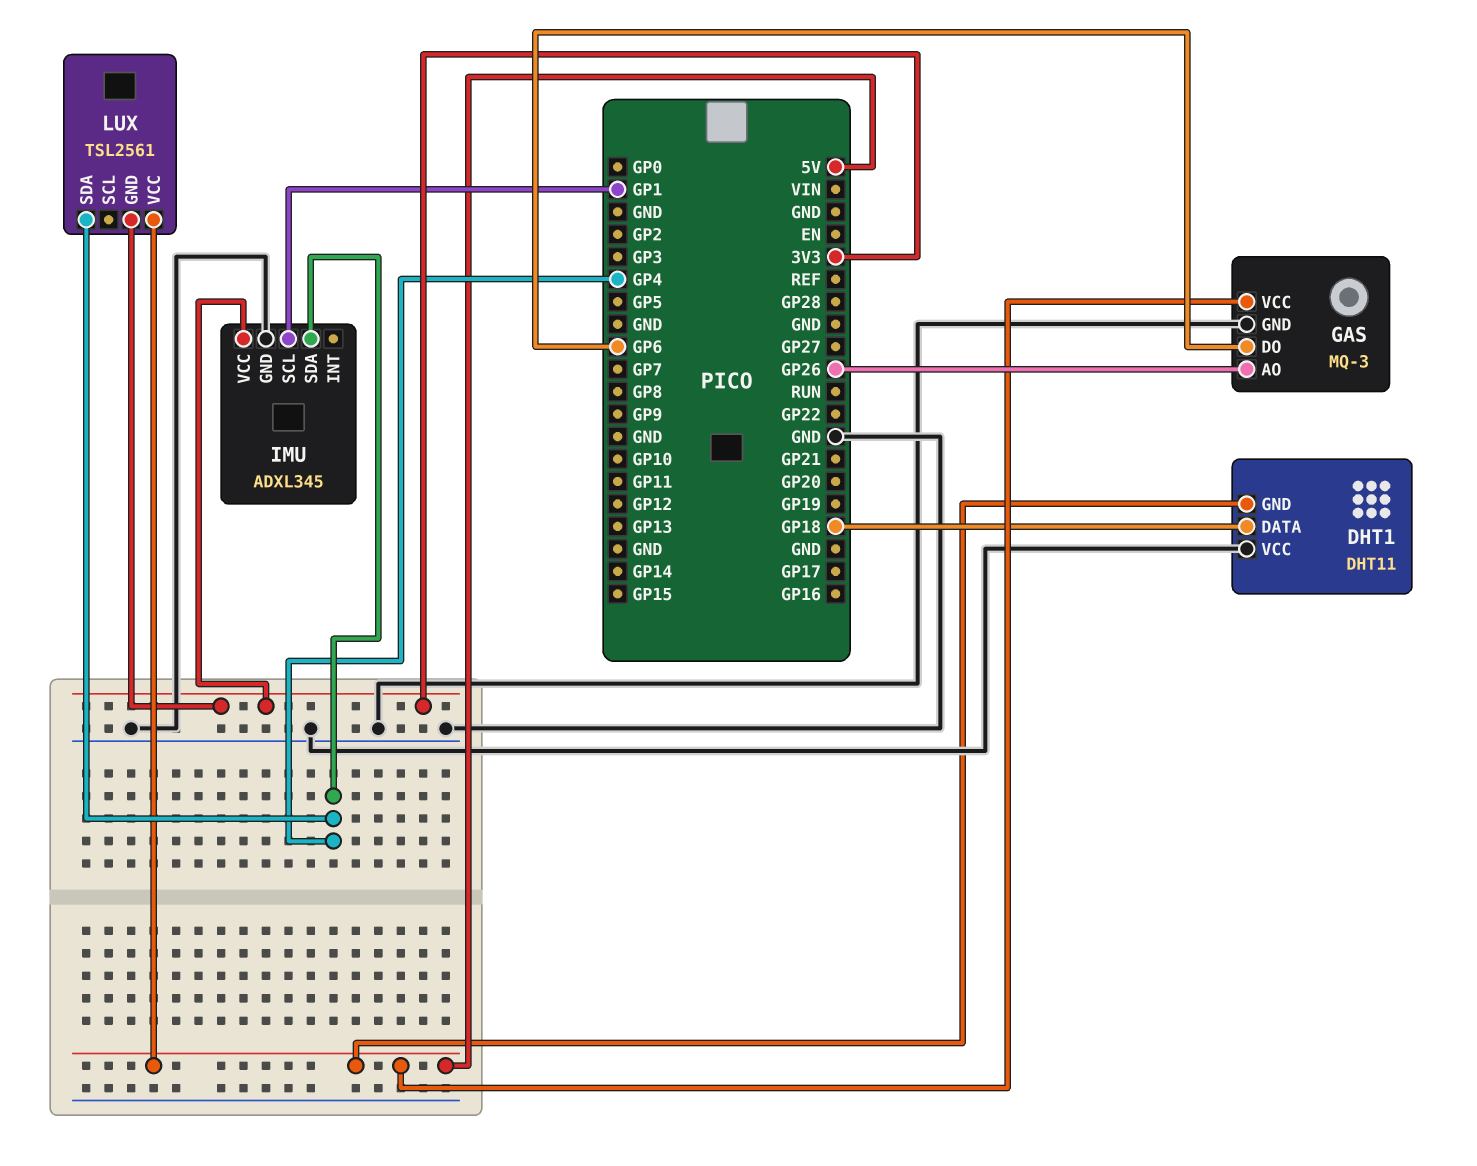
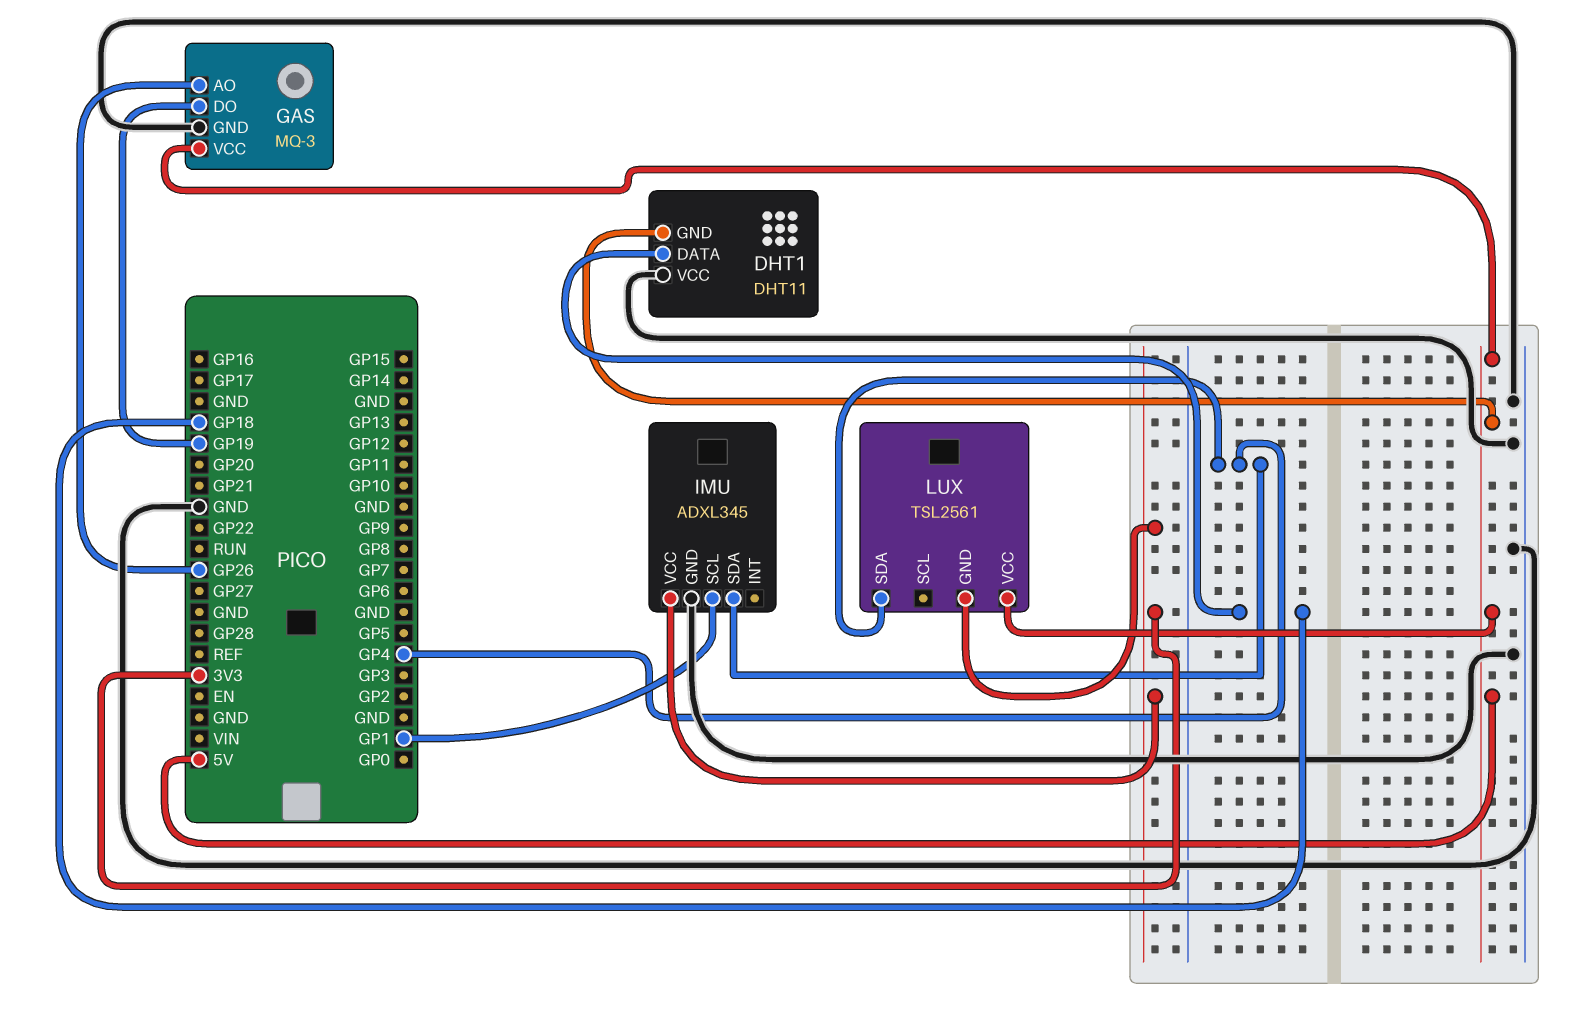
GAS pin DO: GP6 -> GP19

